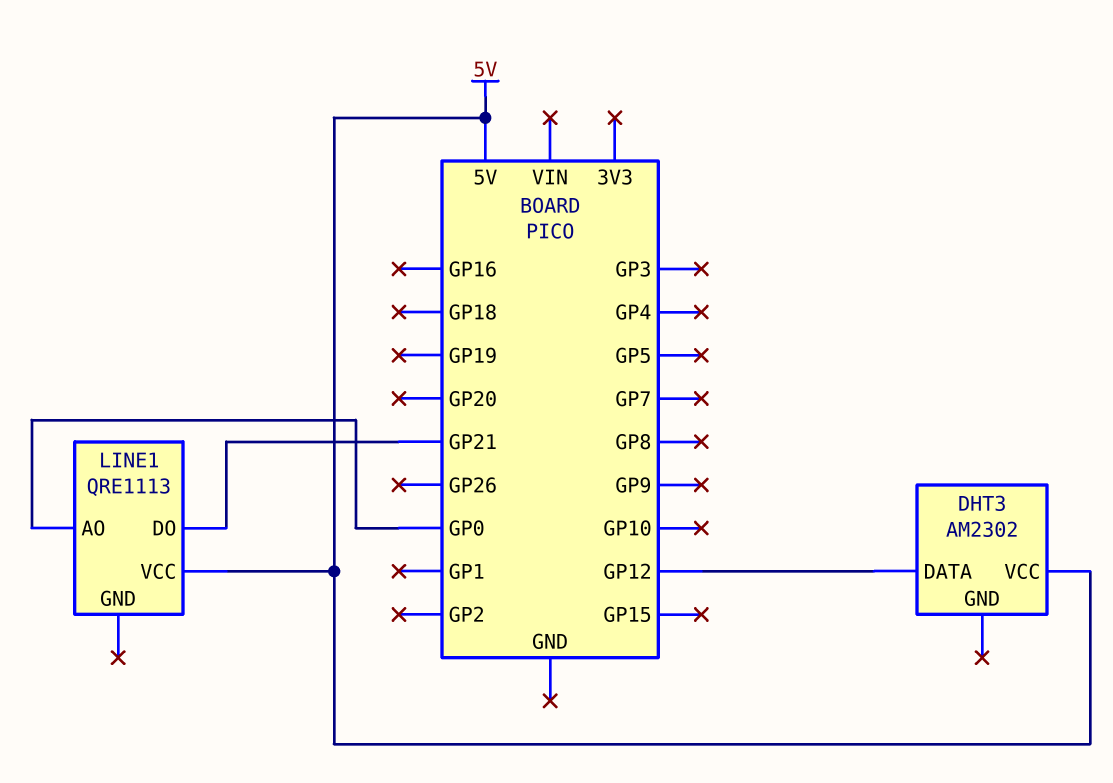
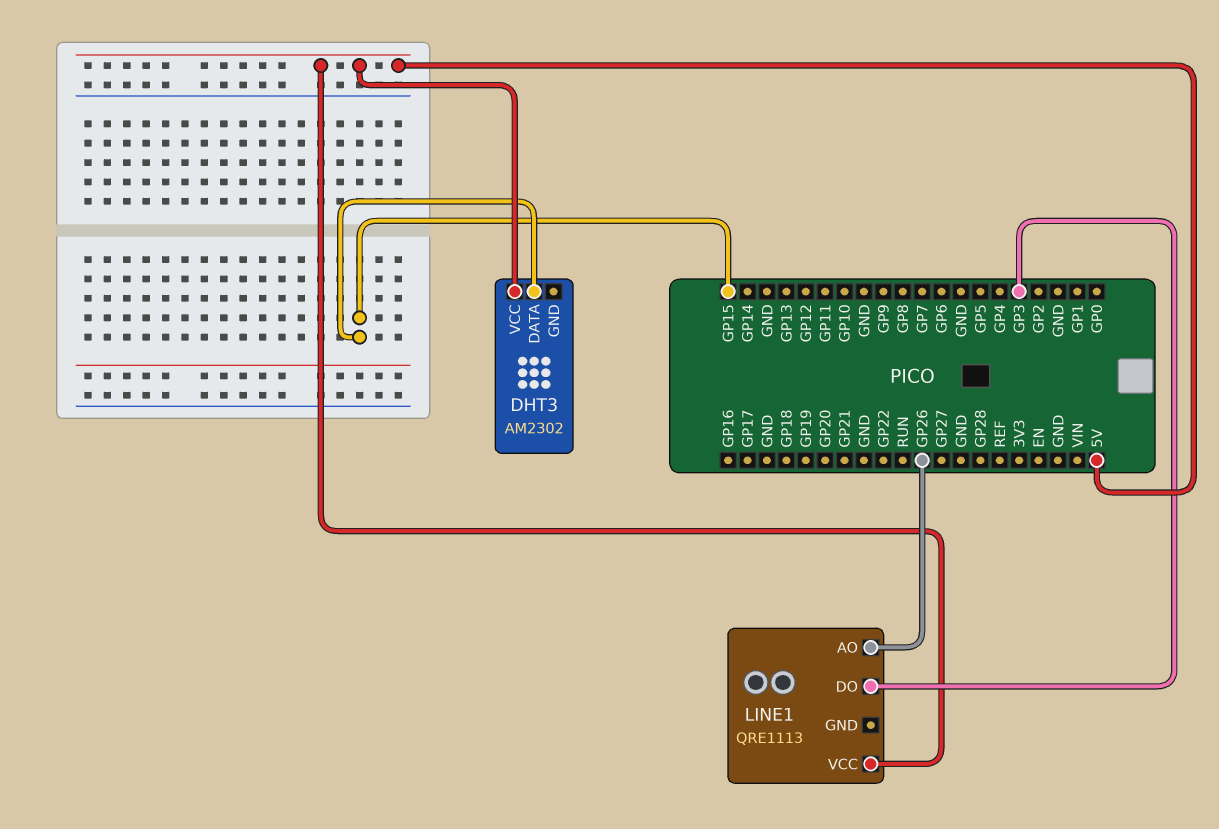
DHT3 pin DATA: GP12 -> GP15
LINE1 pin AO: GP0 -> GP26
LINE1 pin DO: GP21 -> GP3

